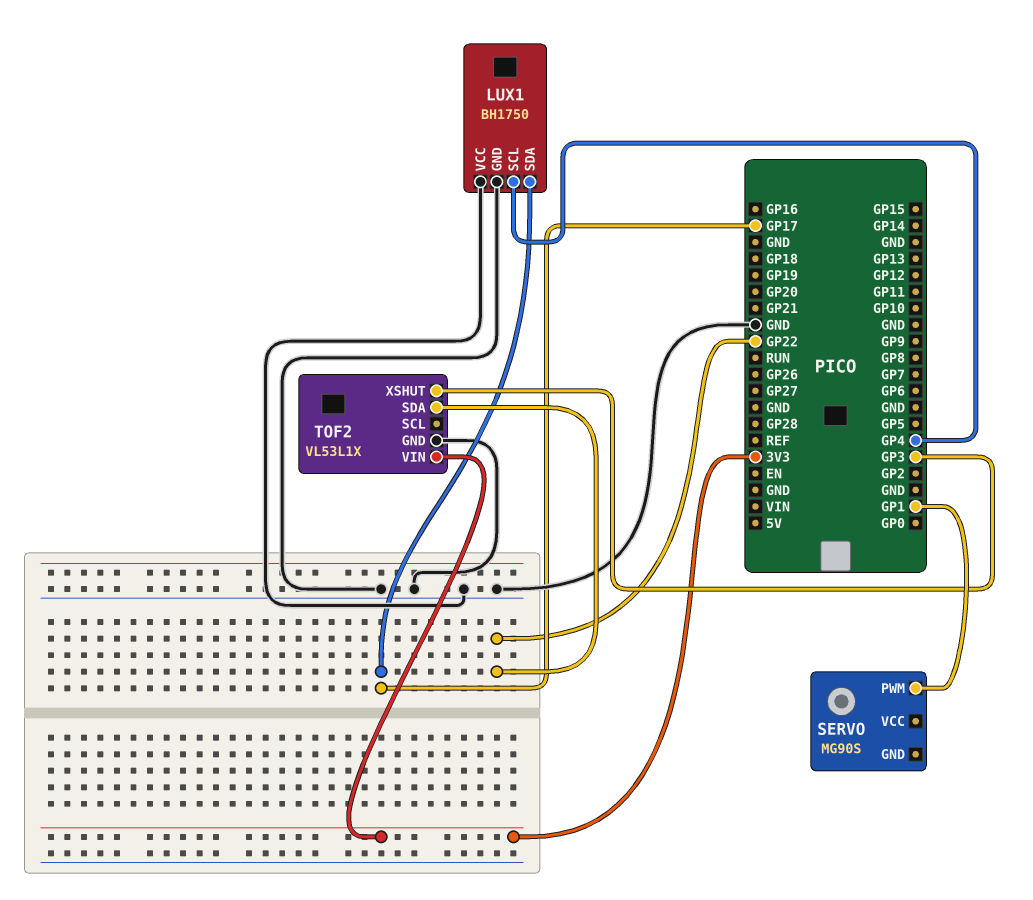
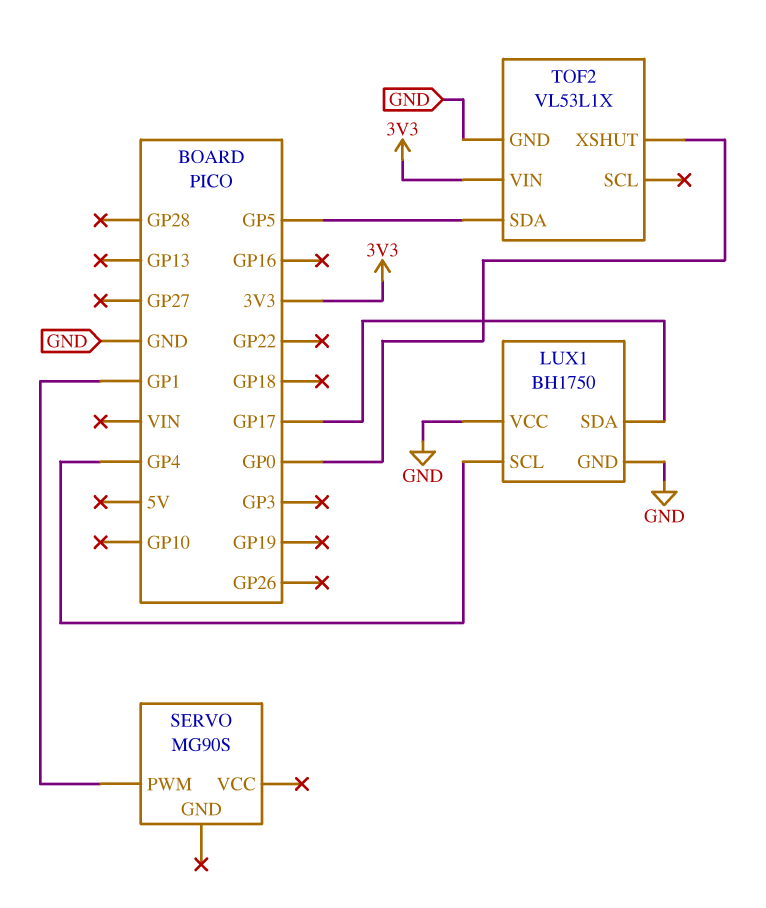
TOF2 pin SDA: GP22 -> GP5
TOF2 pin XSHUT: GP3 -> GP0

